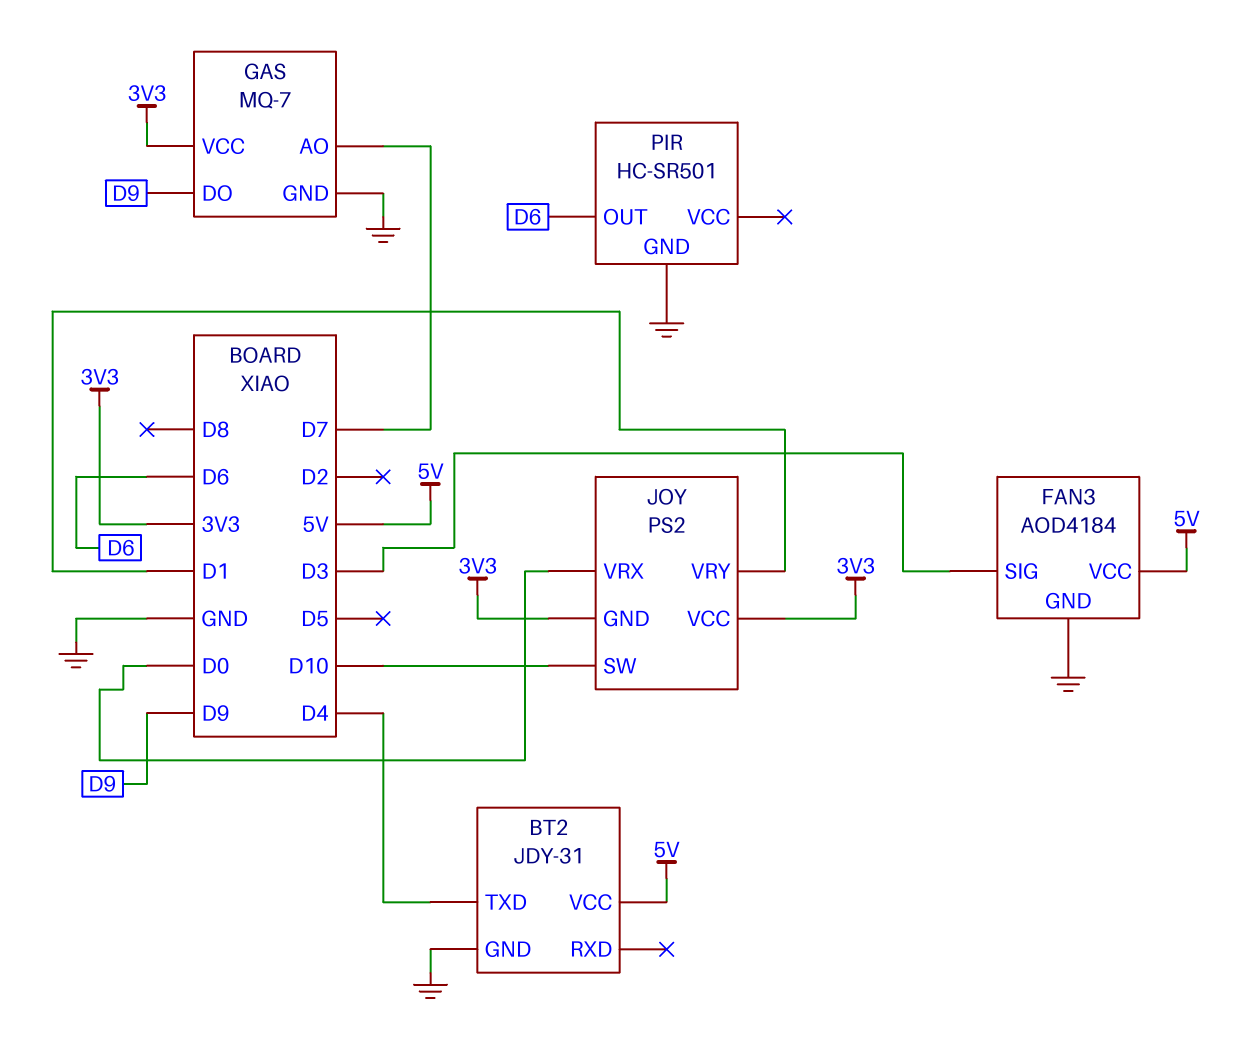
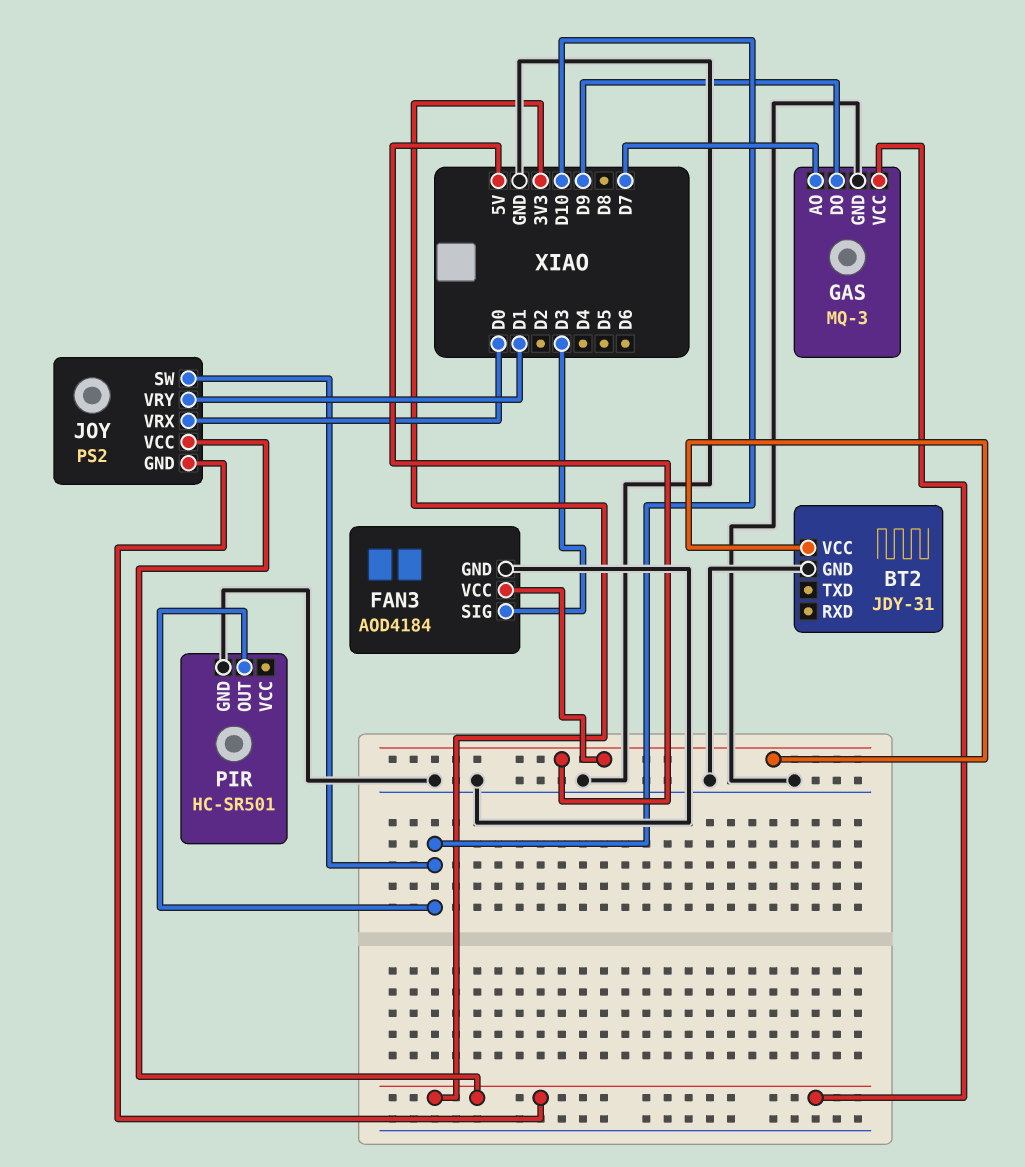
BT2 pin TXD: D4 -> none
GAS: MQ-7 -> MQ-3
PIR pin OUT: D6 -> D10

